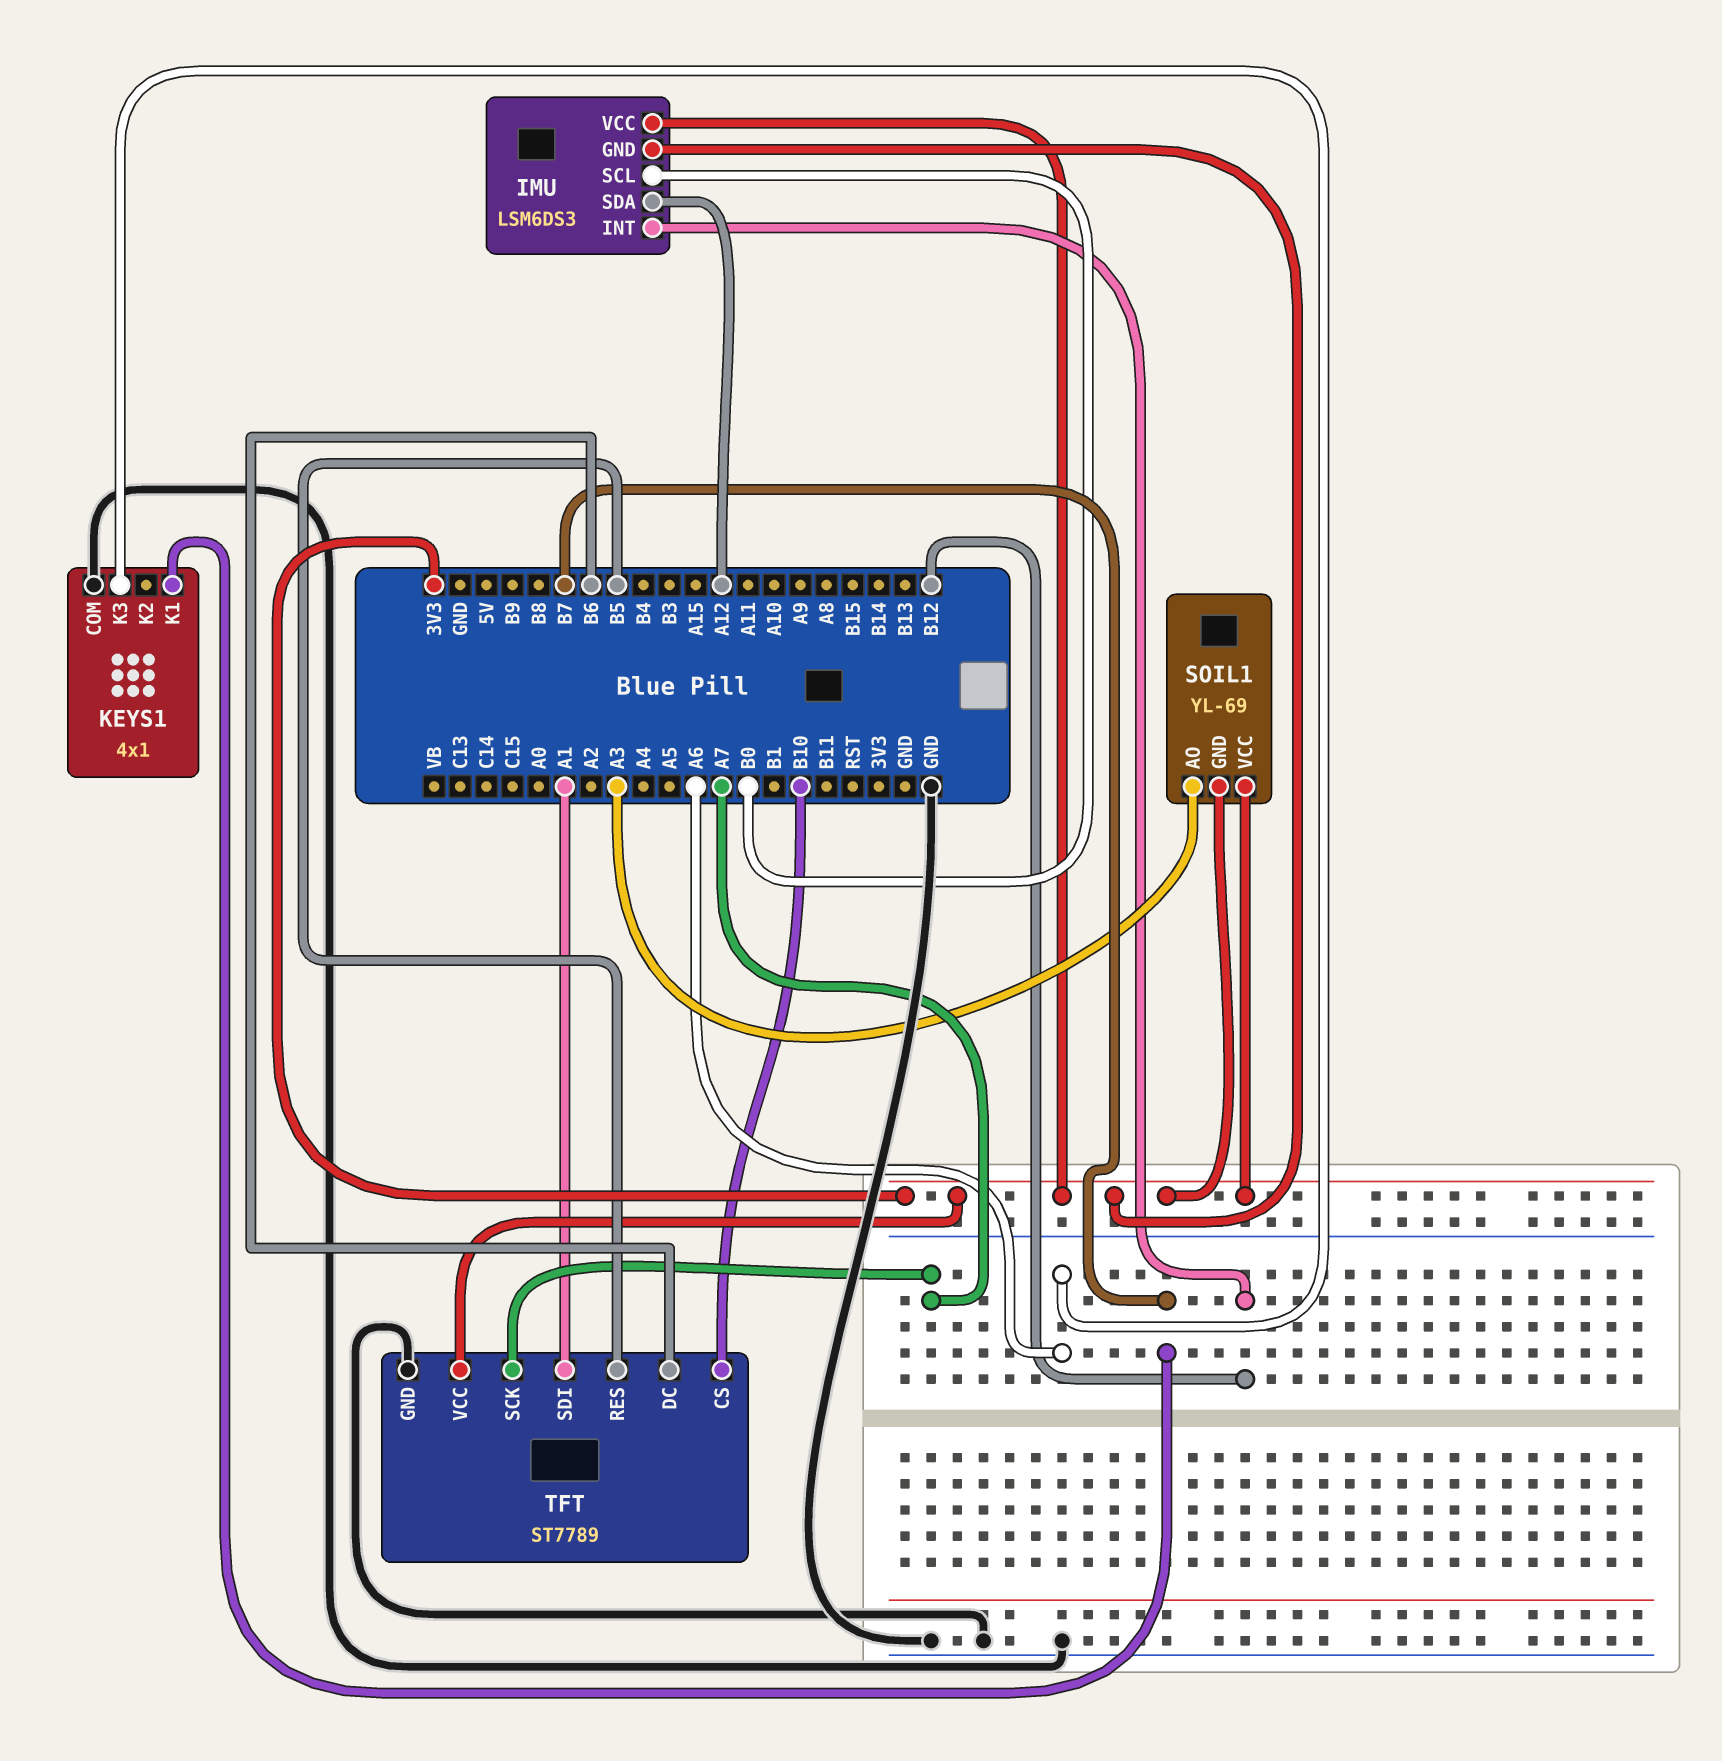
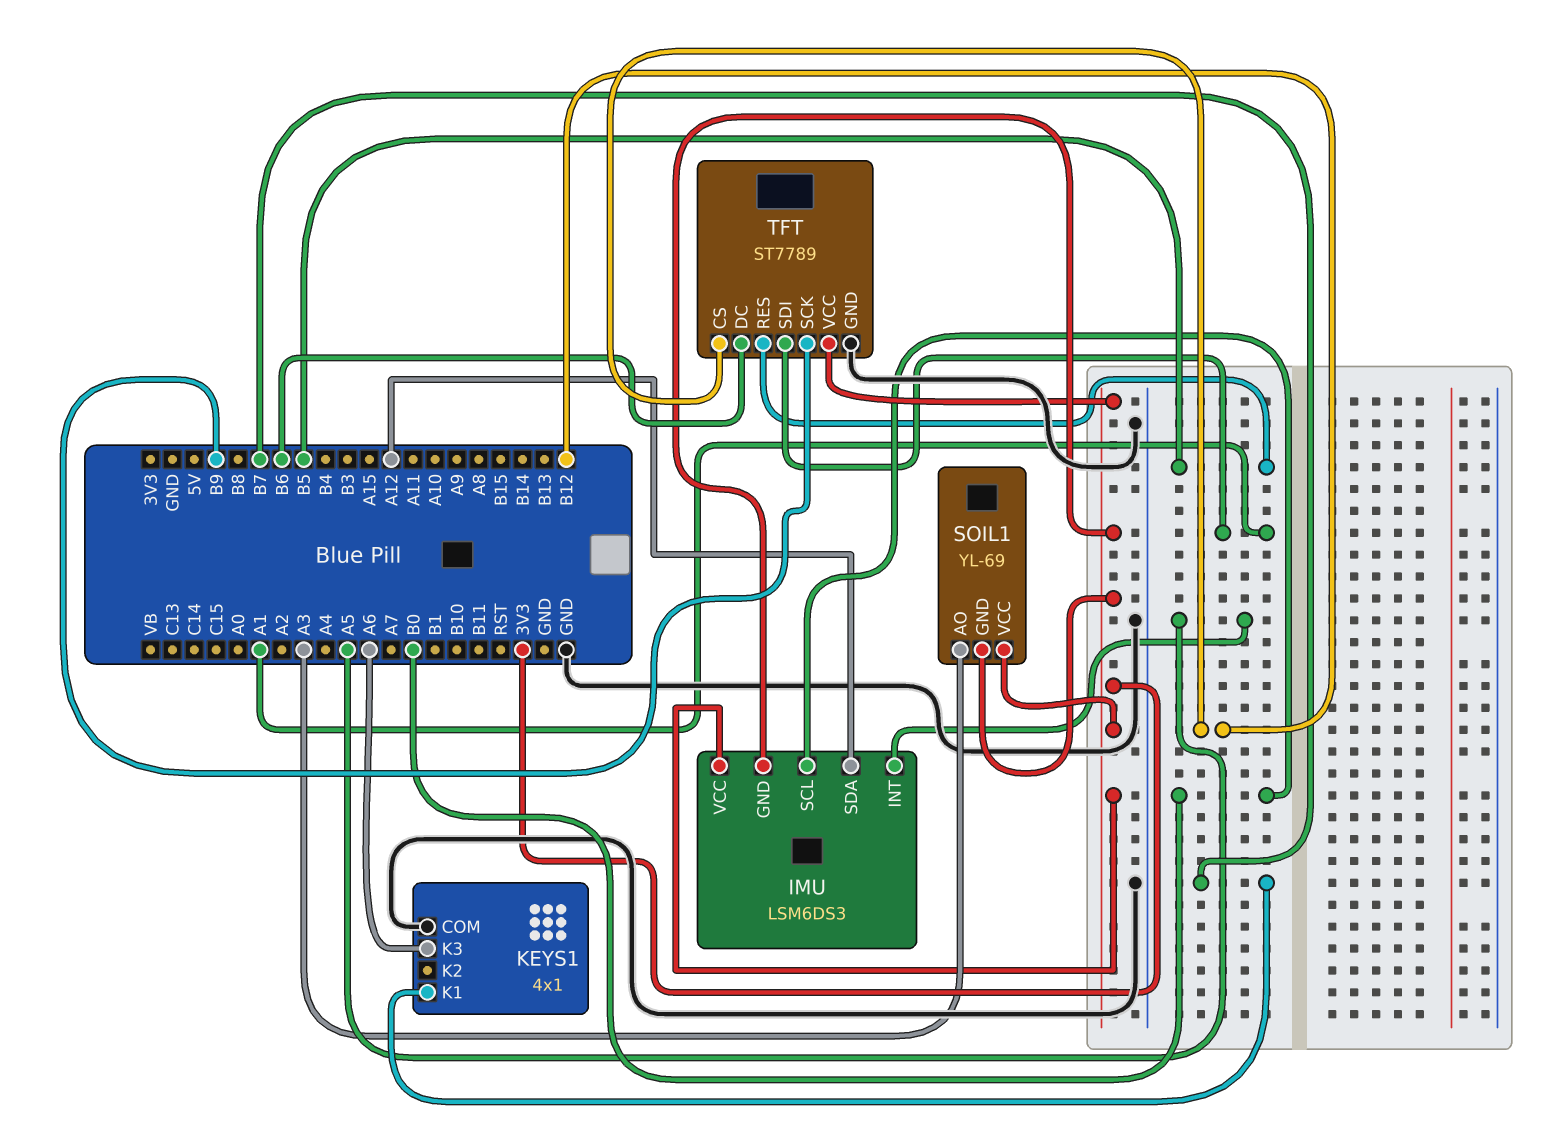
IMU pin INT: B12 -> A5
TFT pin CS: B10 -> B12
TFT pin SCK: A7 -> B9

